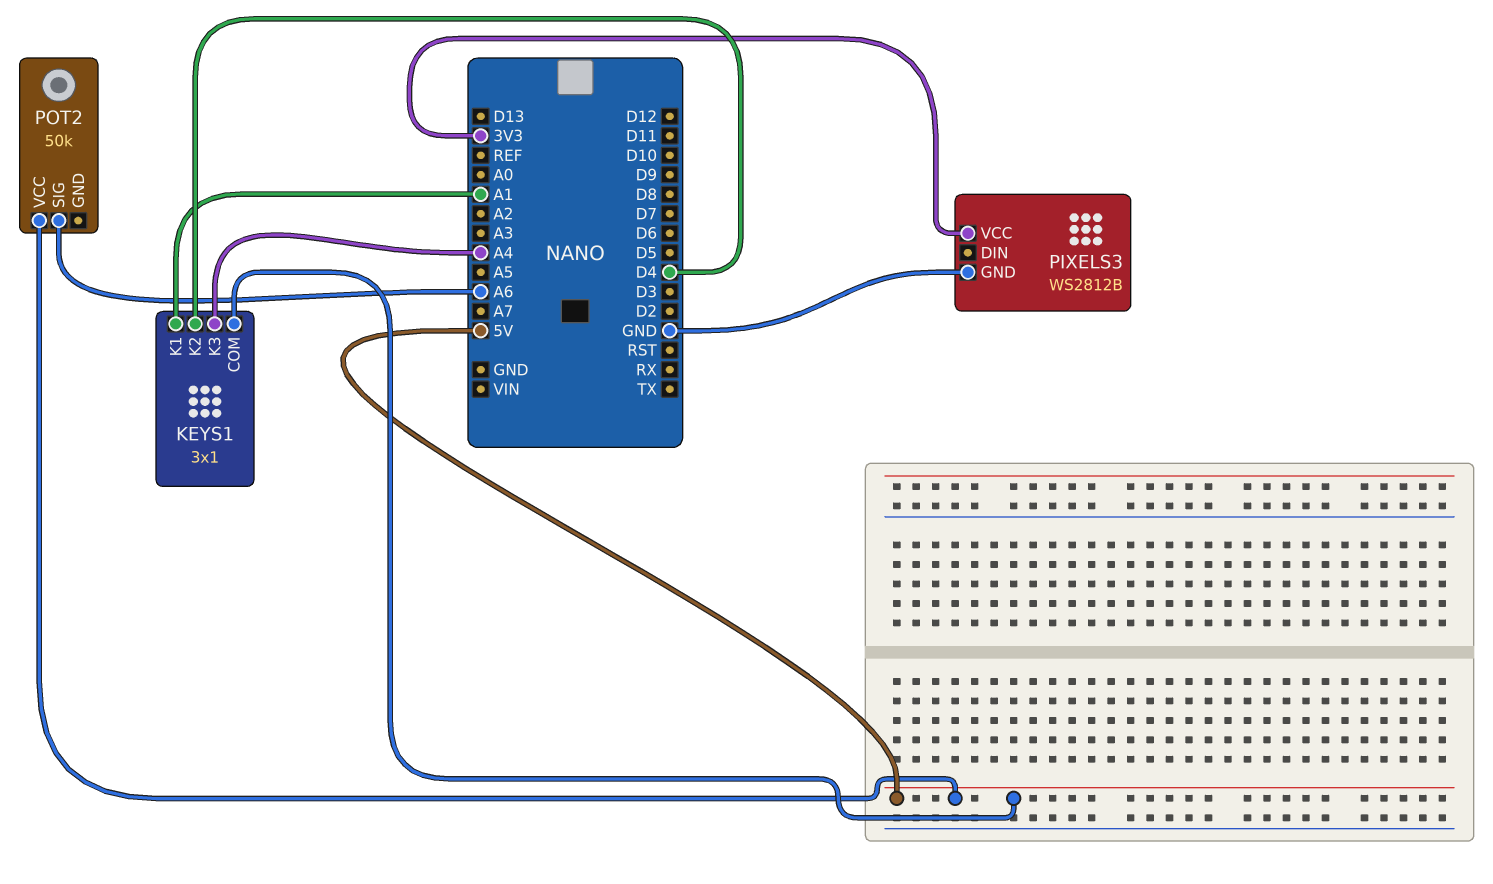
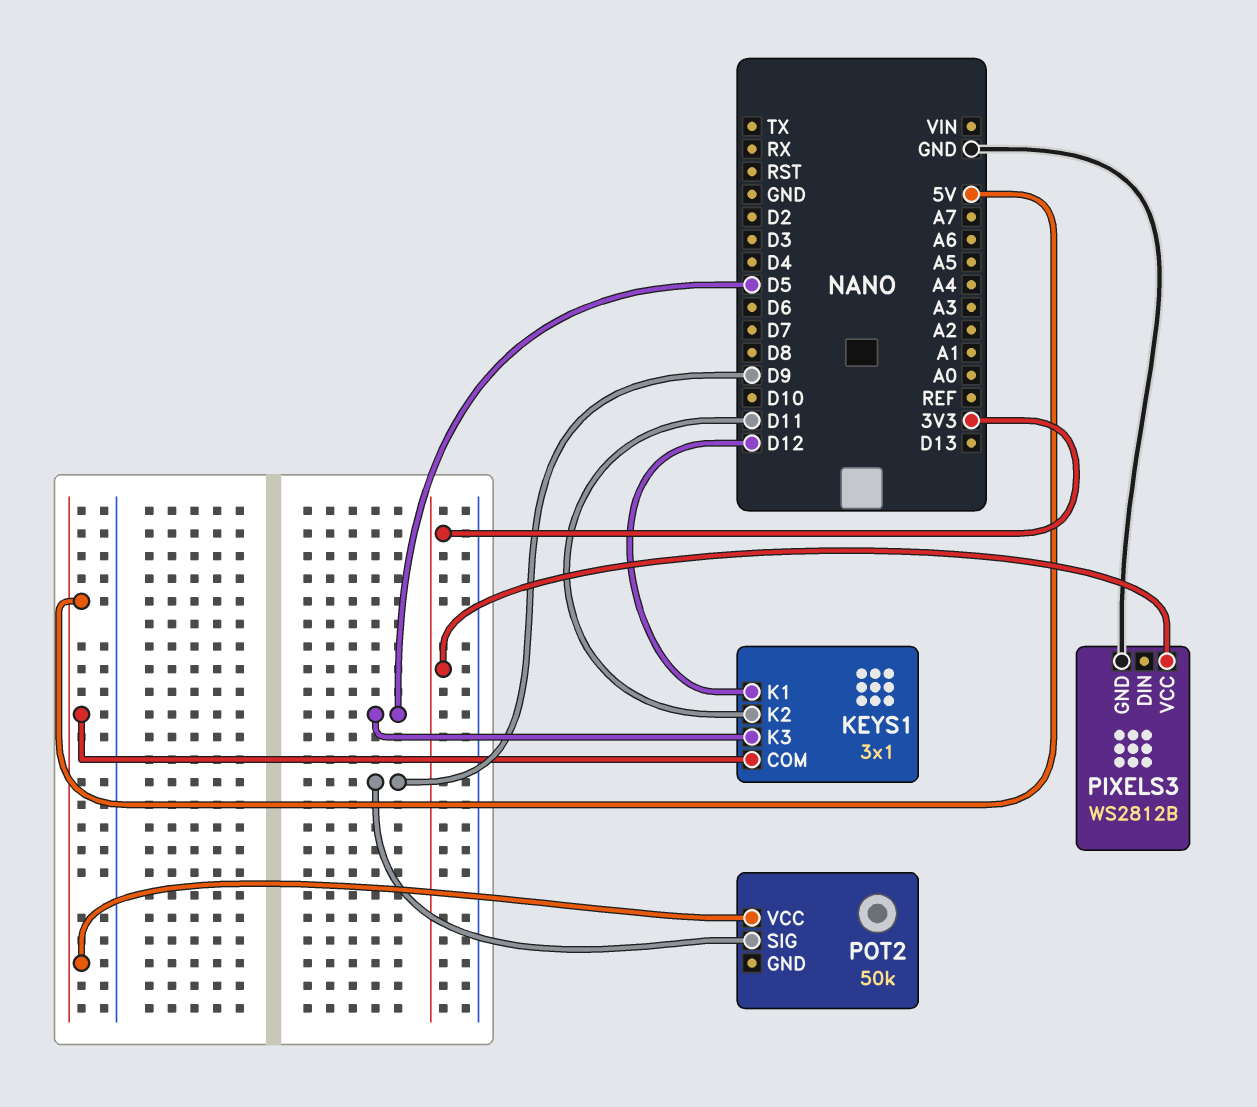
KEYS1 pin K1: A1 -> D12
KEYS1 pin K2: D4 -> D11
KEYS1 pin K3: A4 -> D5
POT2 pin SIG: A6 -> D9

